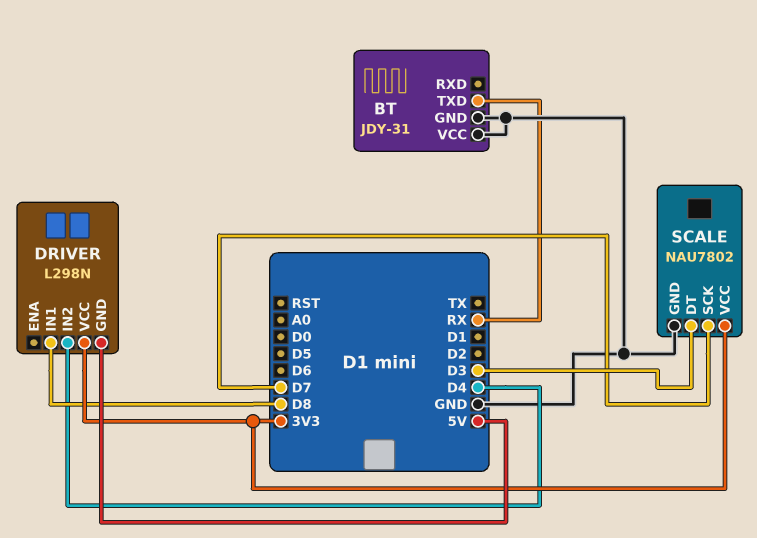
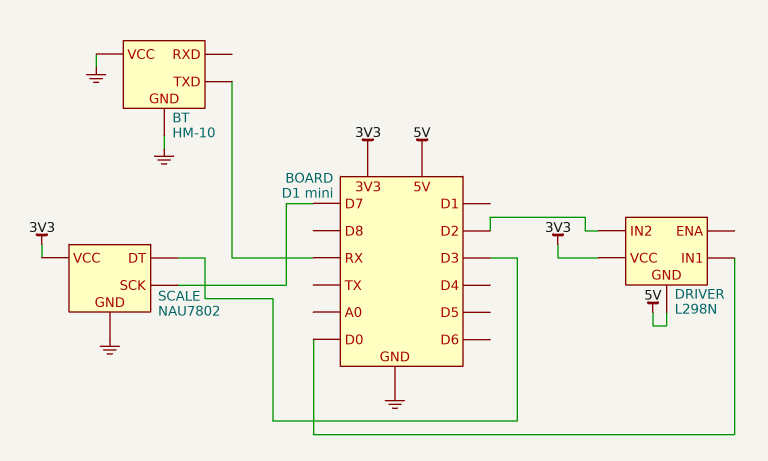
BT: JDY-31 -> HM-10
DRIVER pin IN1: D8 -> D0
DRIVER pin IN2: D4 -> D2

